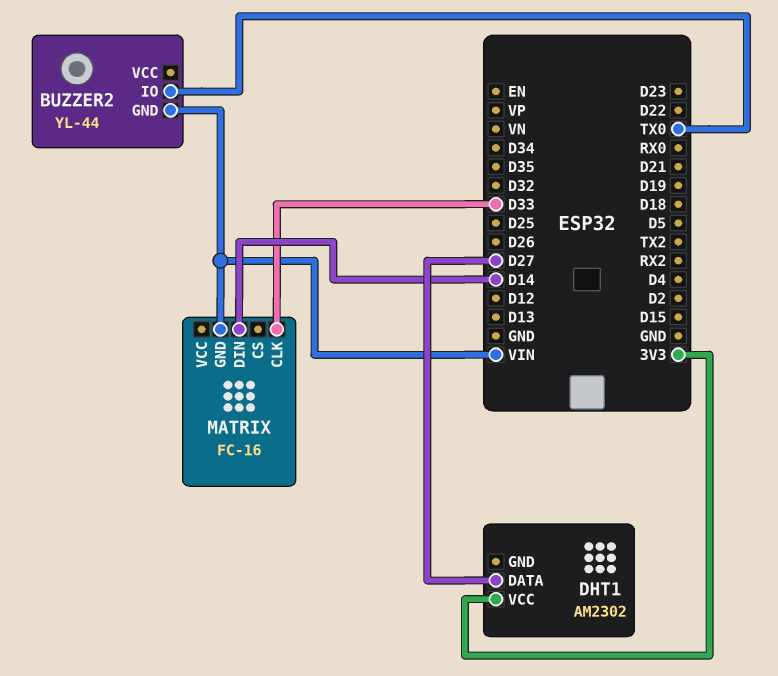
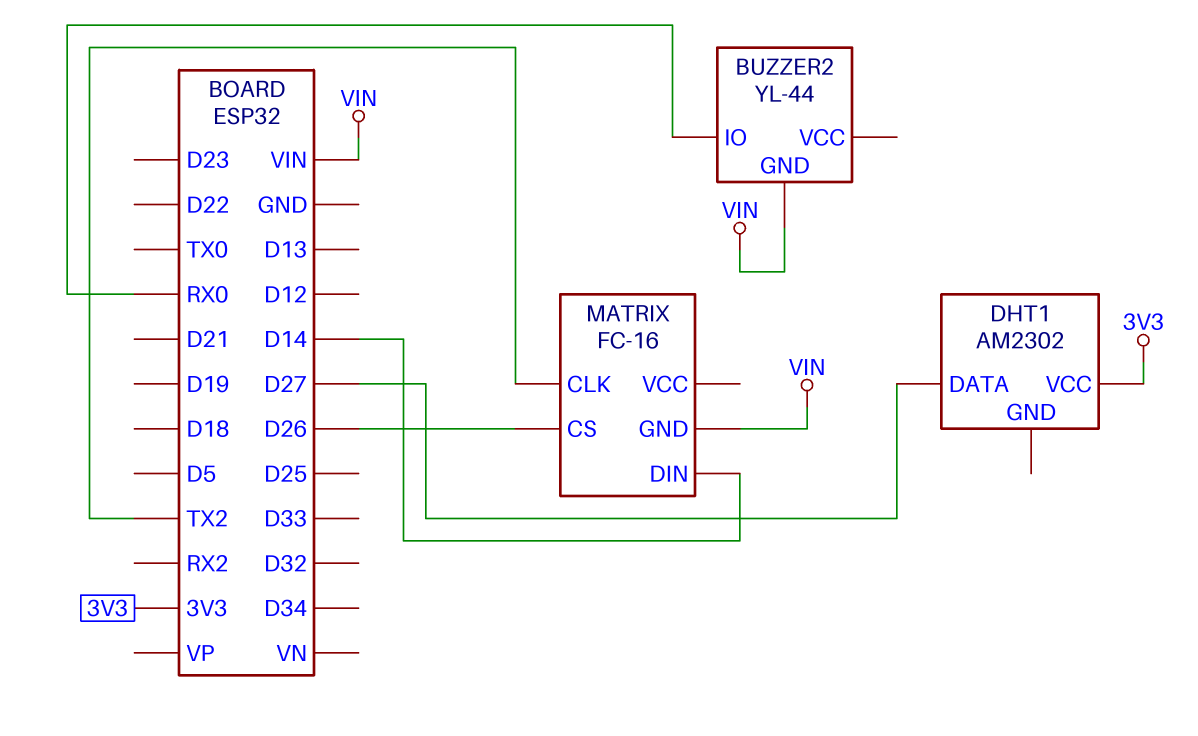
BUZZER2 pin IO: TX0 -> RX0
MATRIX pin CLK: D33 -> TX2
MATRIX pin CS: none -> D26

